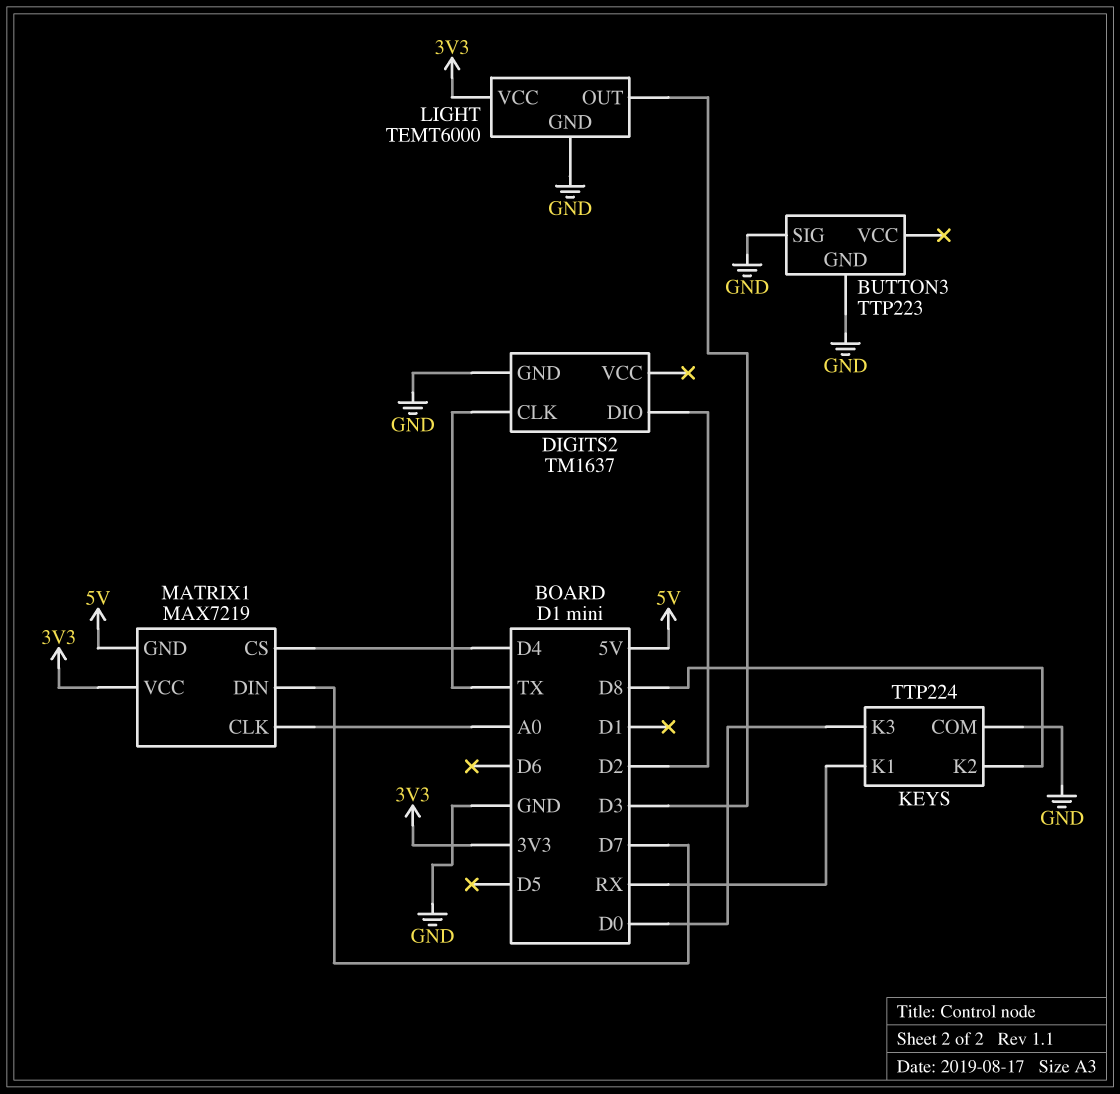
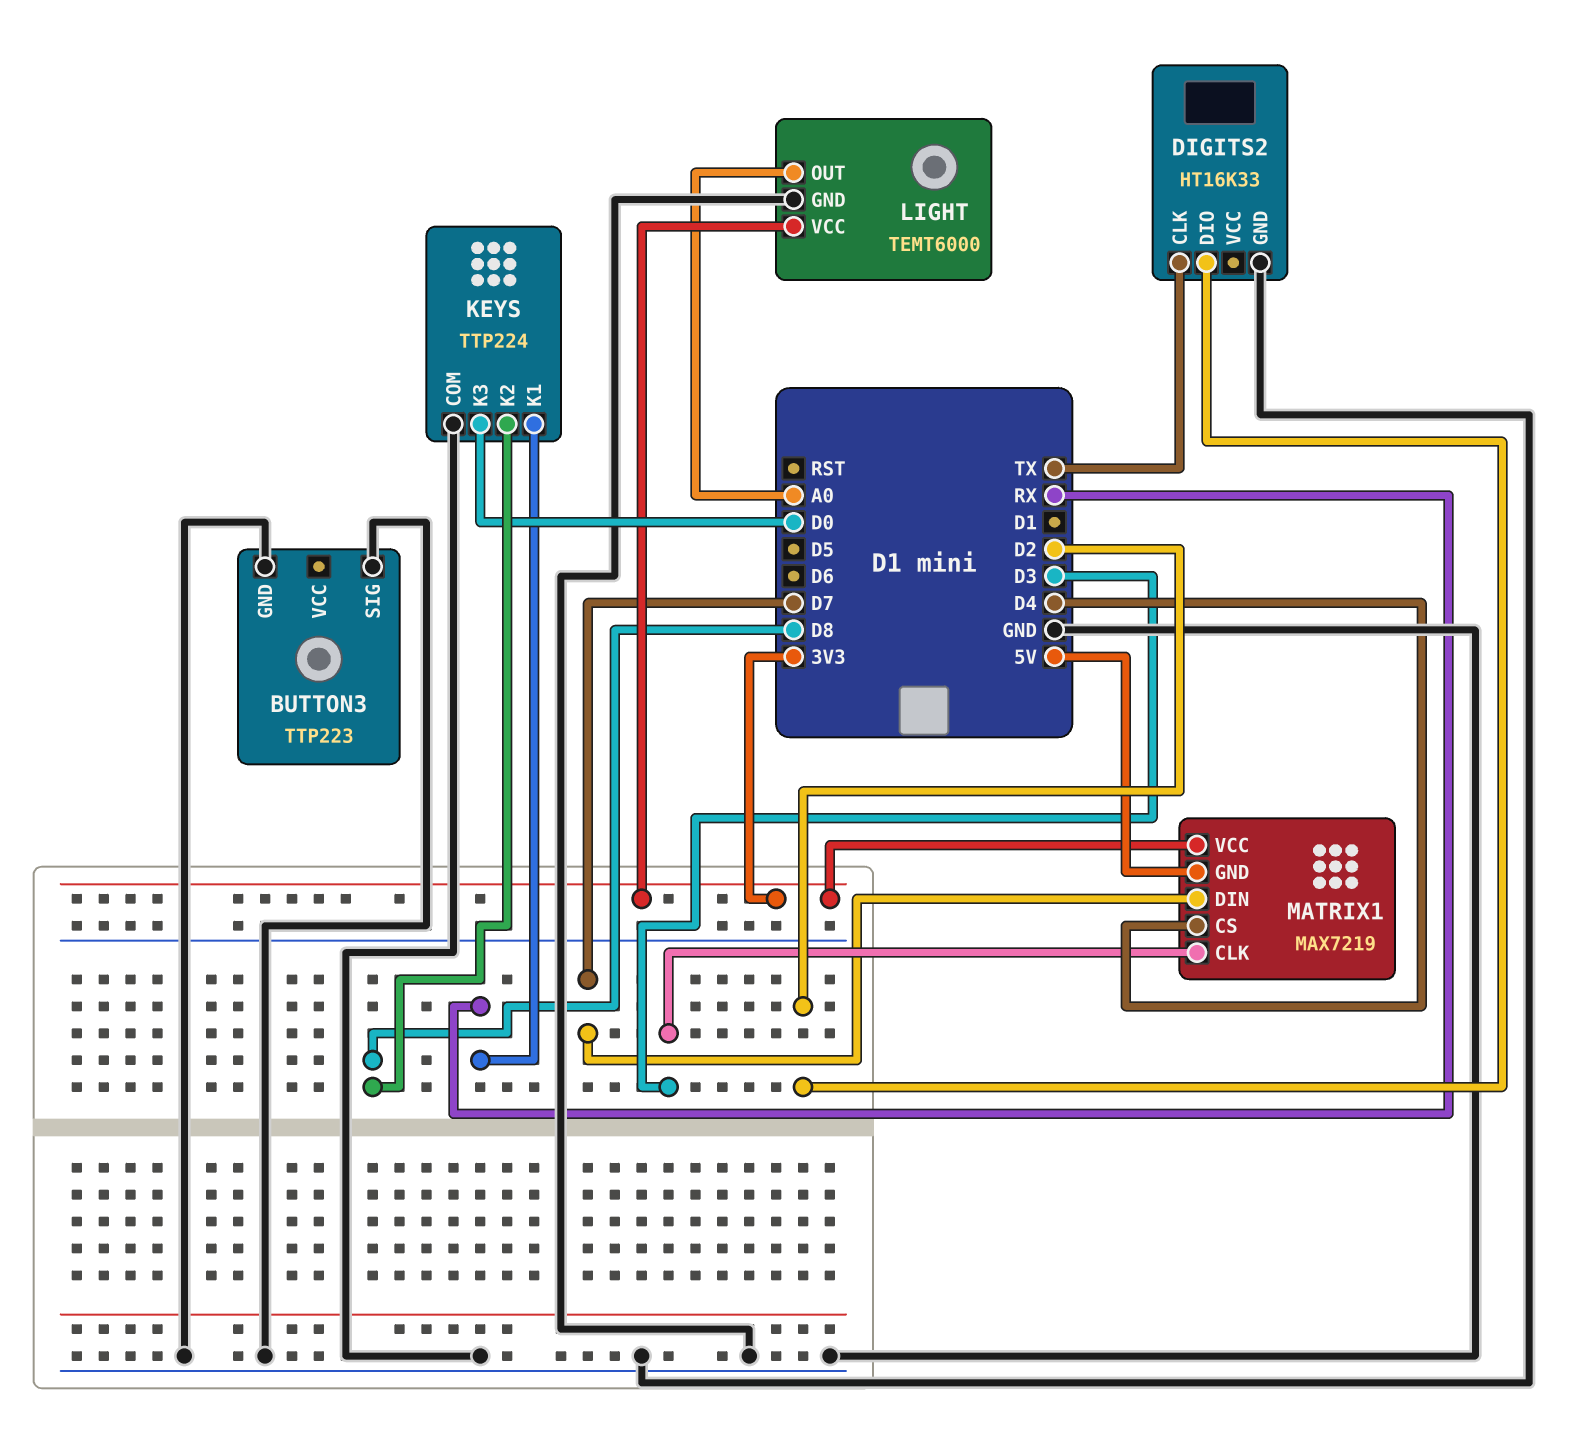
DIGITS2: TM1637 -> HT16K33
LIGHT pin OUT: D3 -> A0
MATRIX1 pin CLK: A0 -> D3

